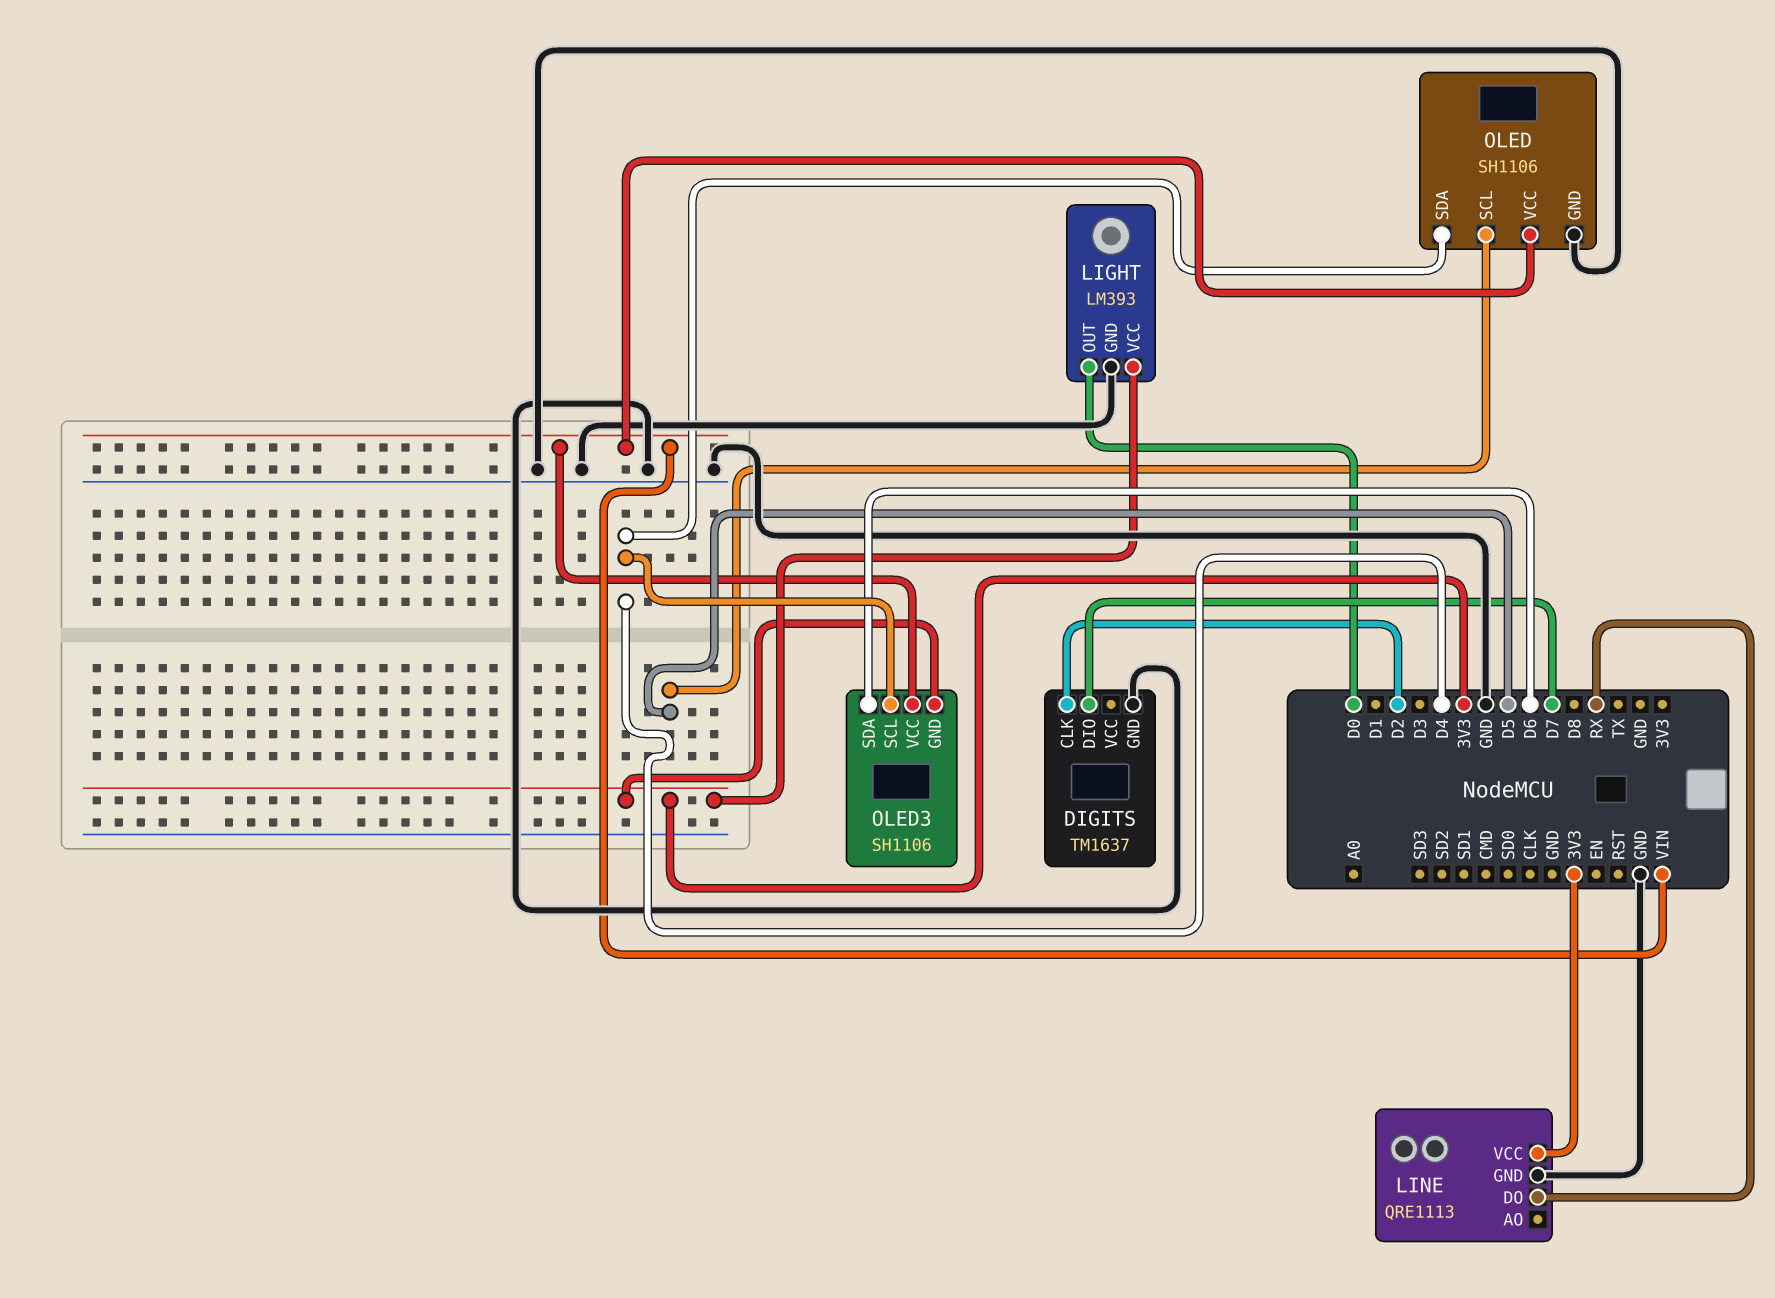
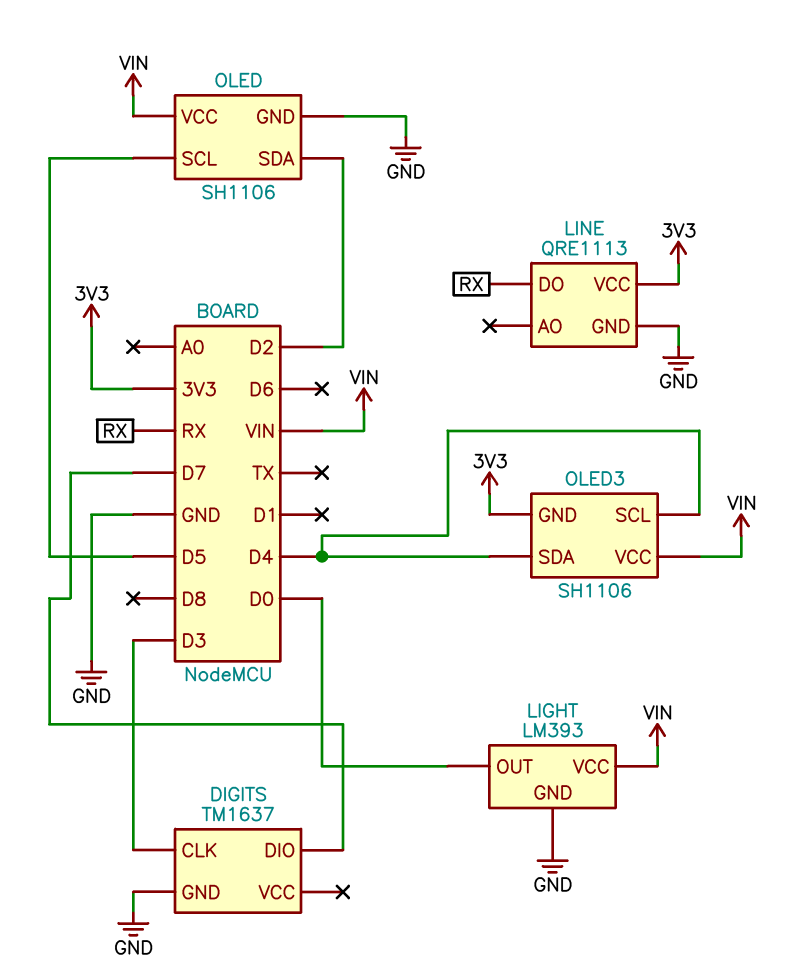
DIGITS pin CLK: D2 -> D3
LIGHT pin VCC: 3V3 -> VIN
OLED pin SDA: D4 -> D2
OLED3 pin SDA: D6 -> D4

